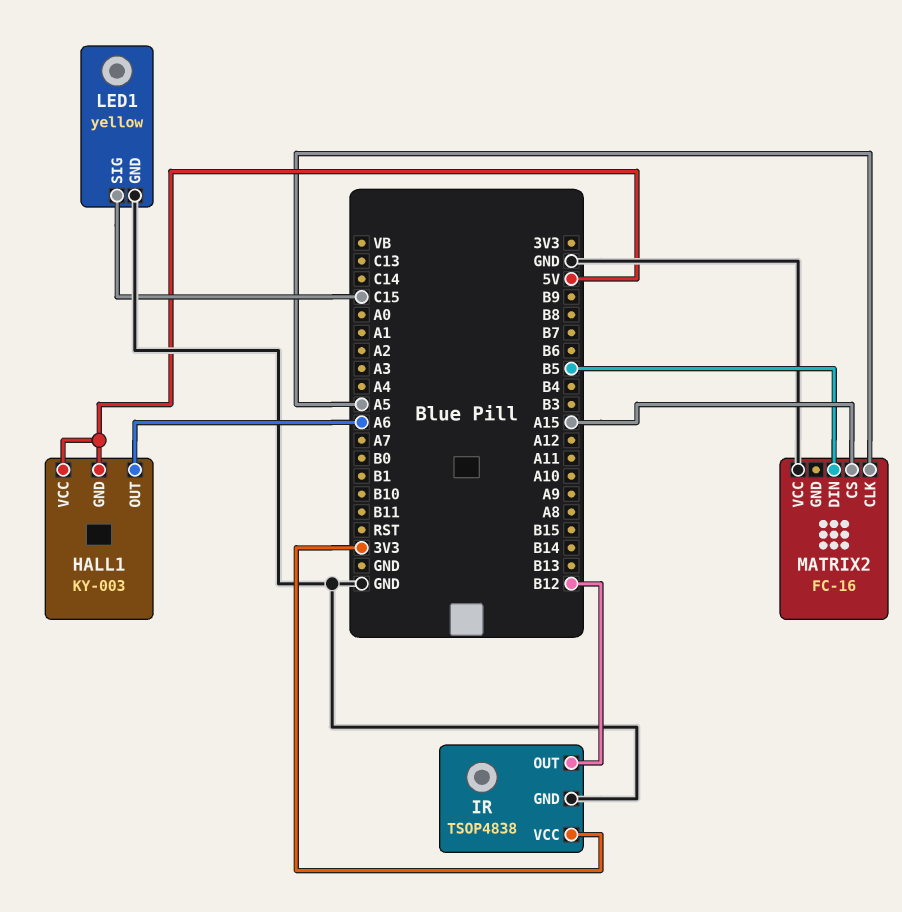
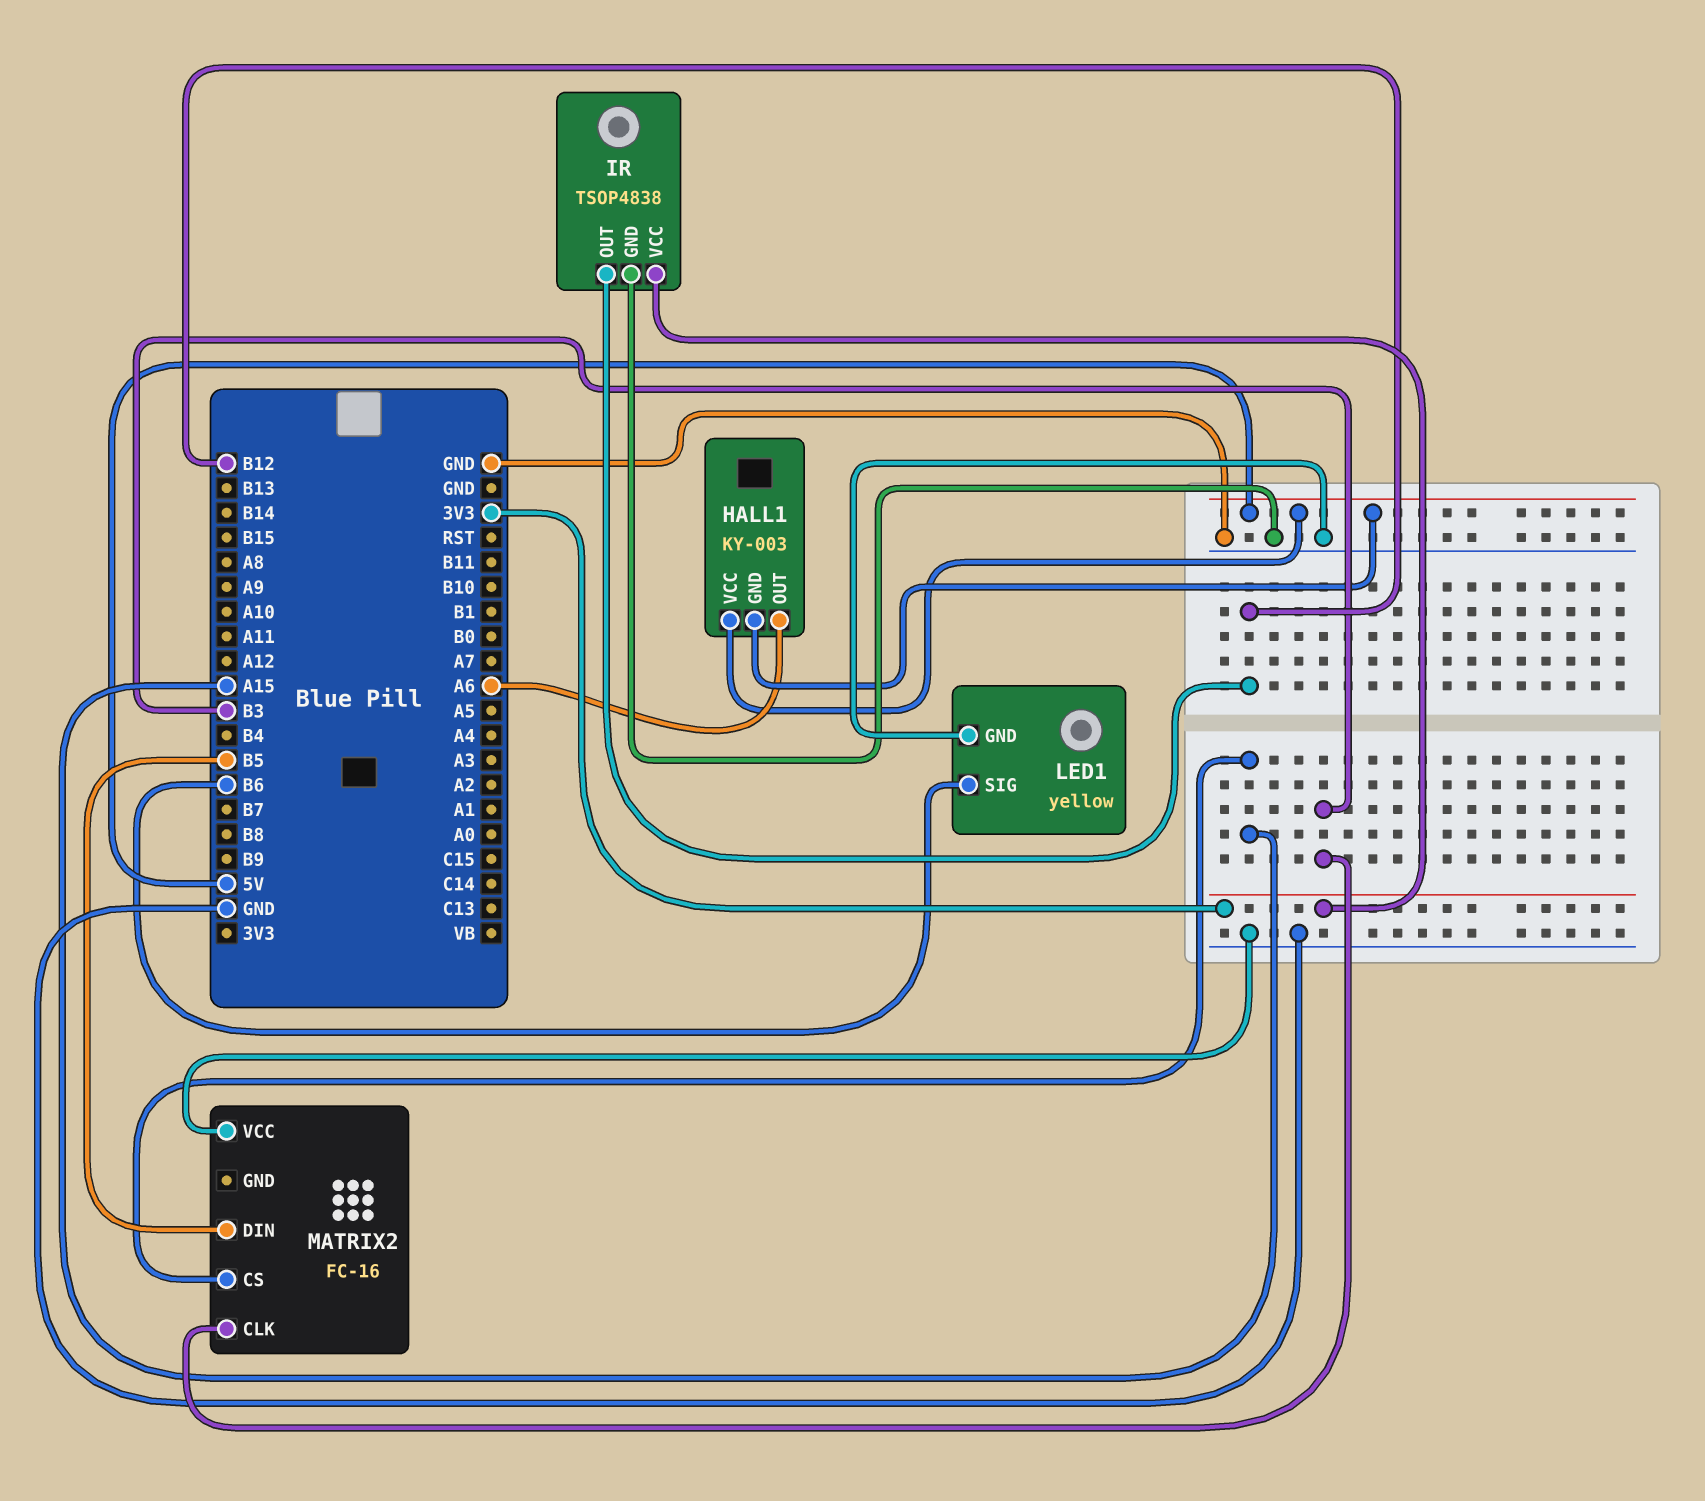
LED1 pin SIG: C15 -> B6
MATRIX2 pin CLK: A5 -> B3

